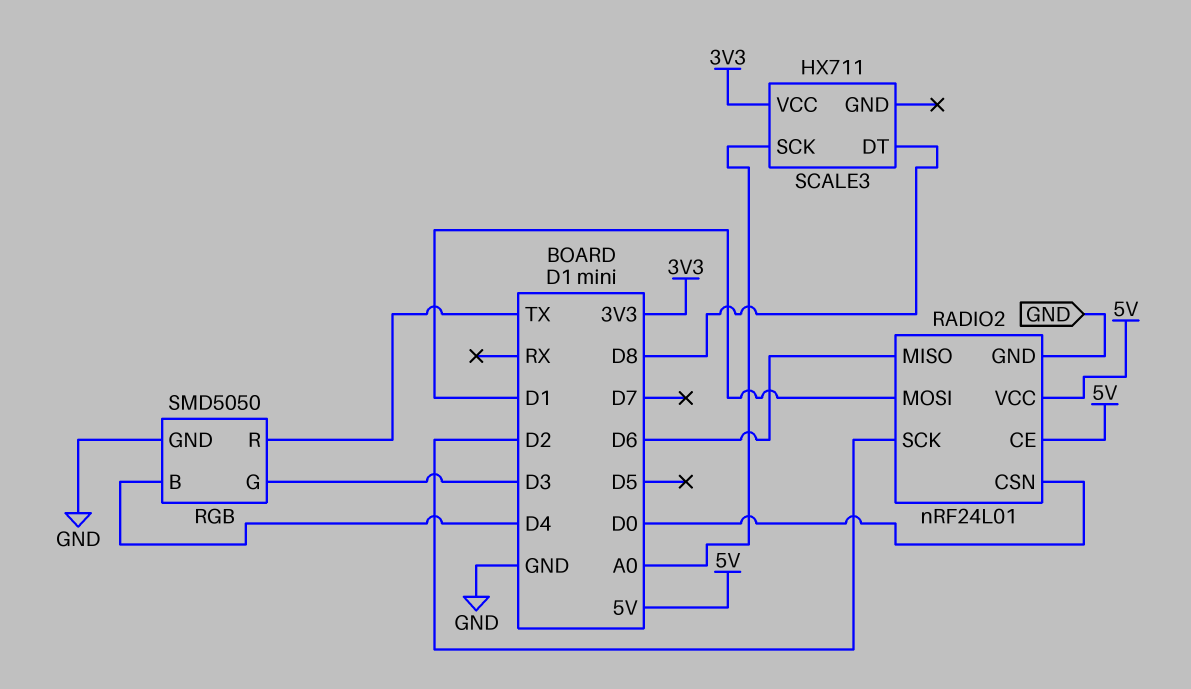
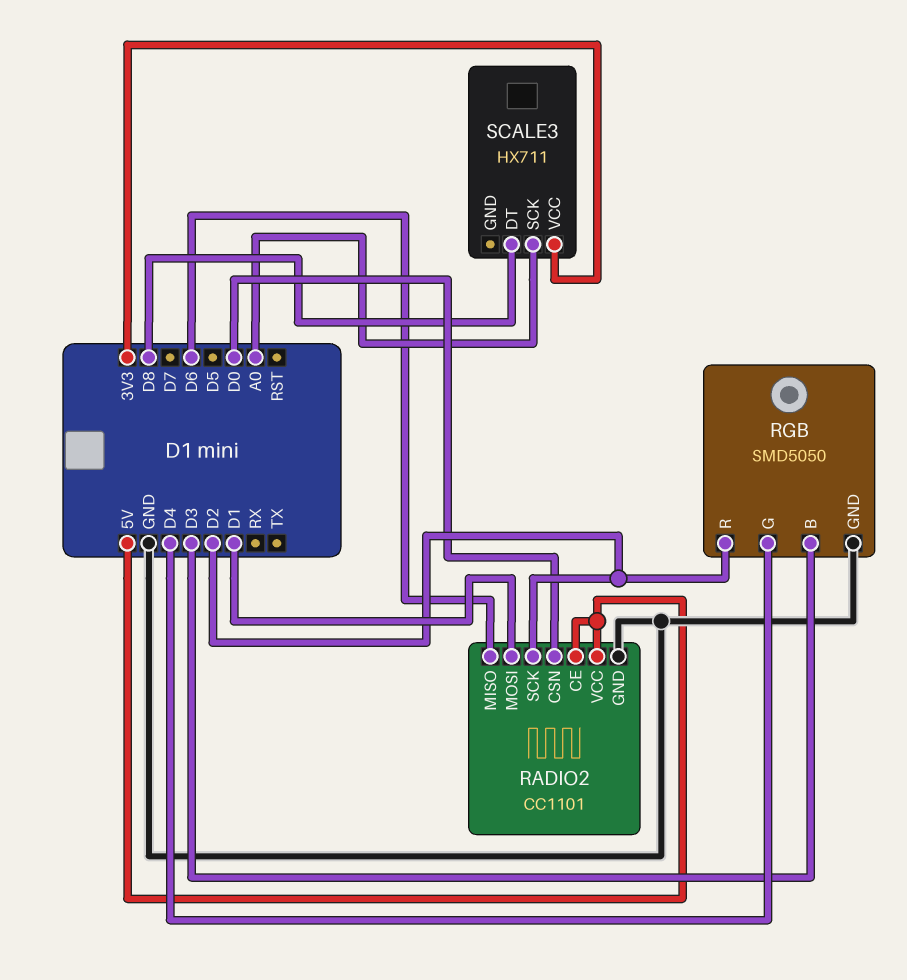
RADIO2: nRF24L01 -> CC1101
RGB pin B: D4 -> D3
RGB pin G: D3 -> D4
RGB pin R: TX -> D2

